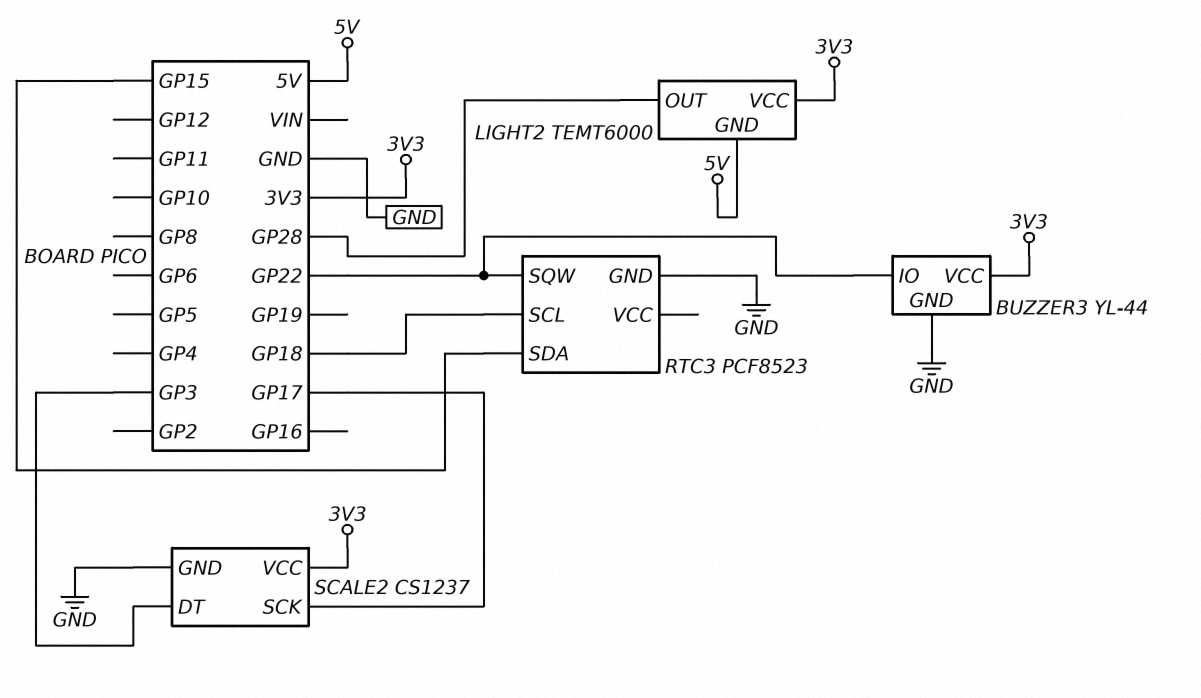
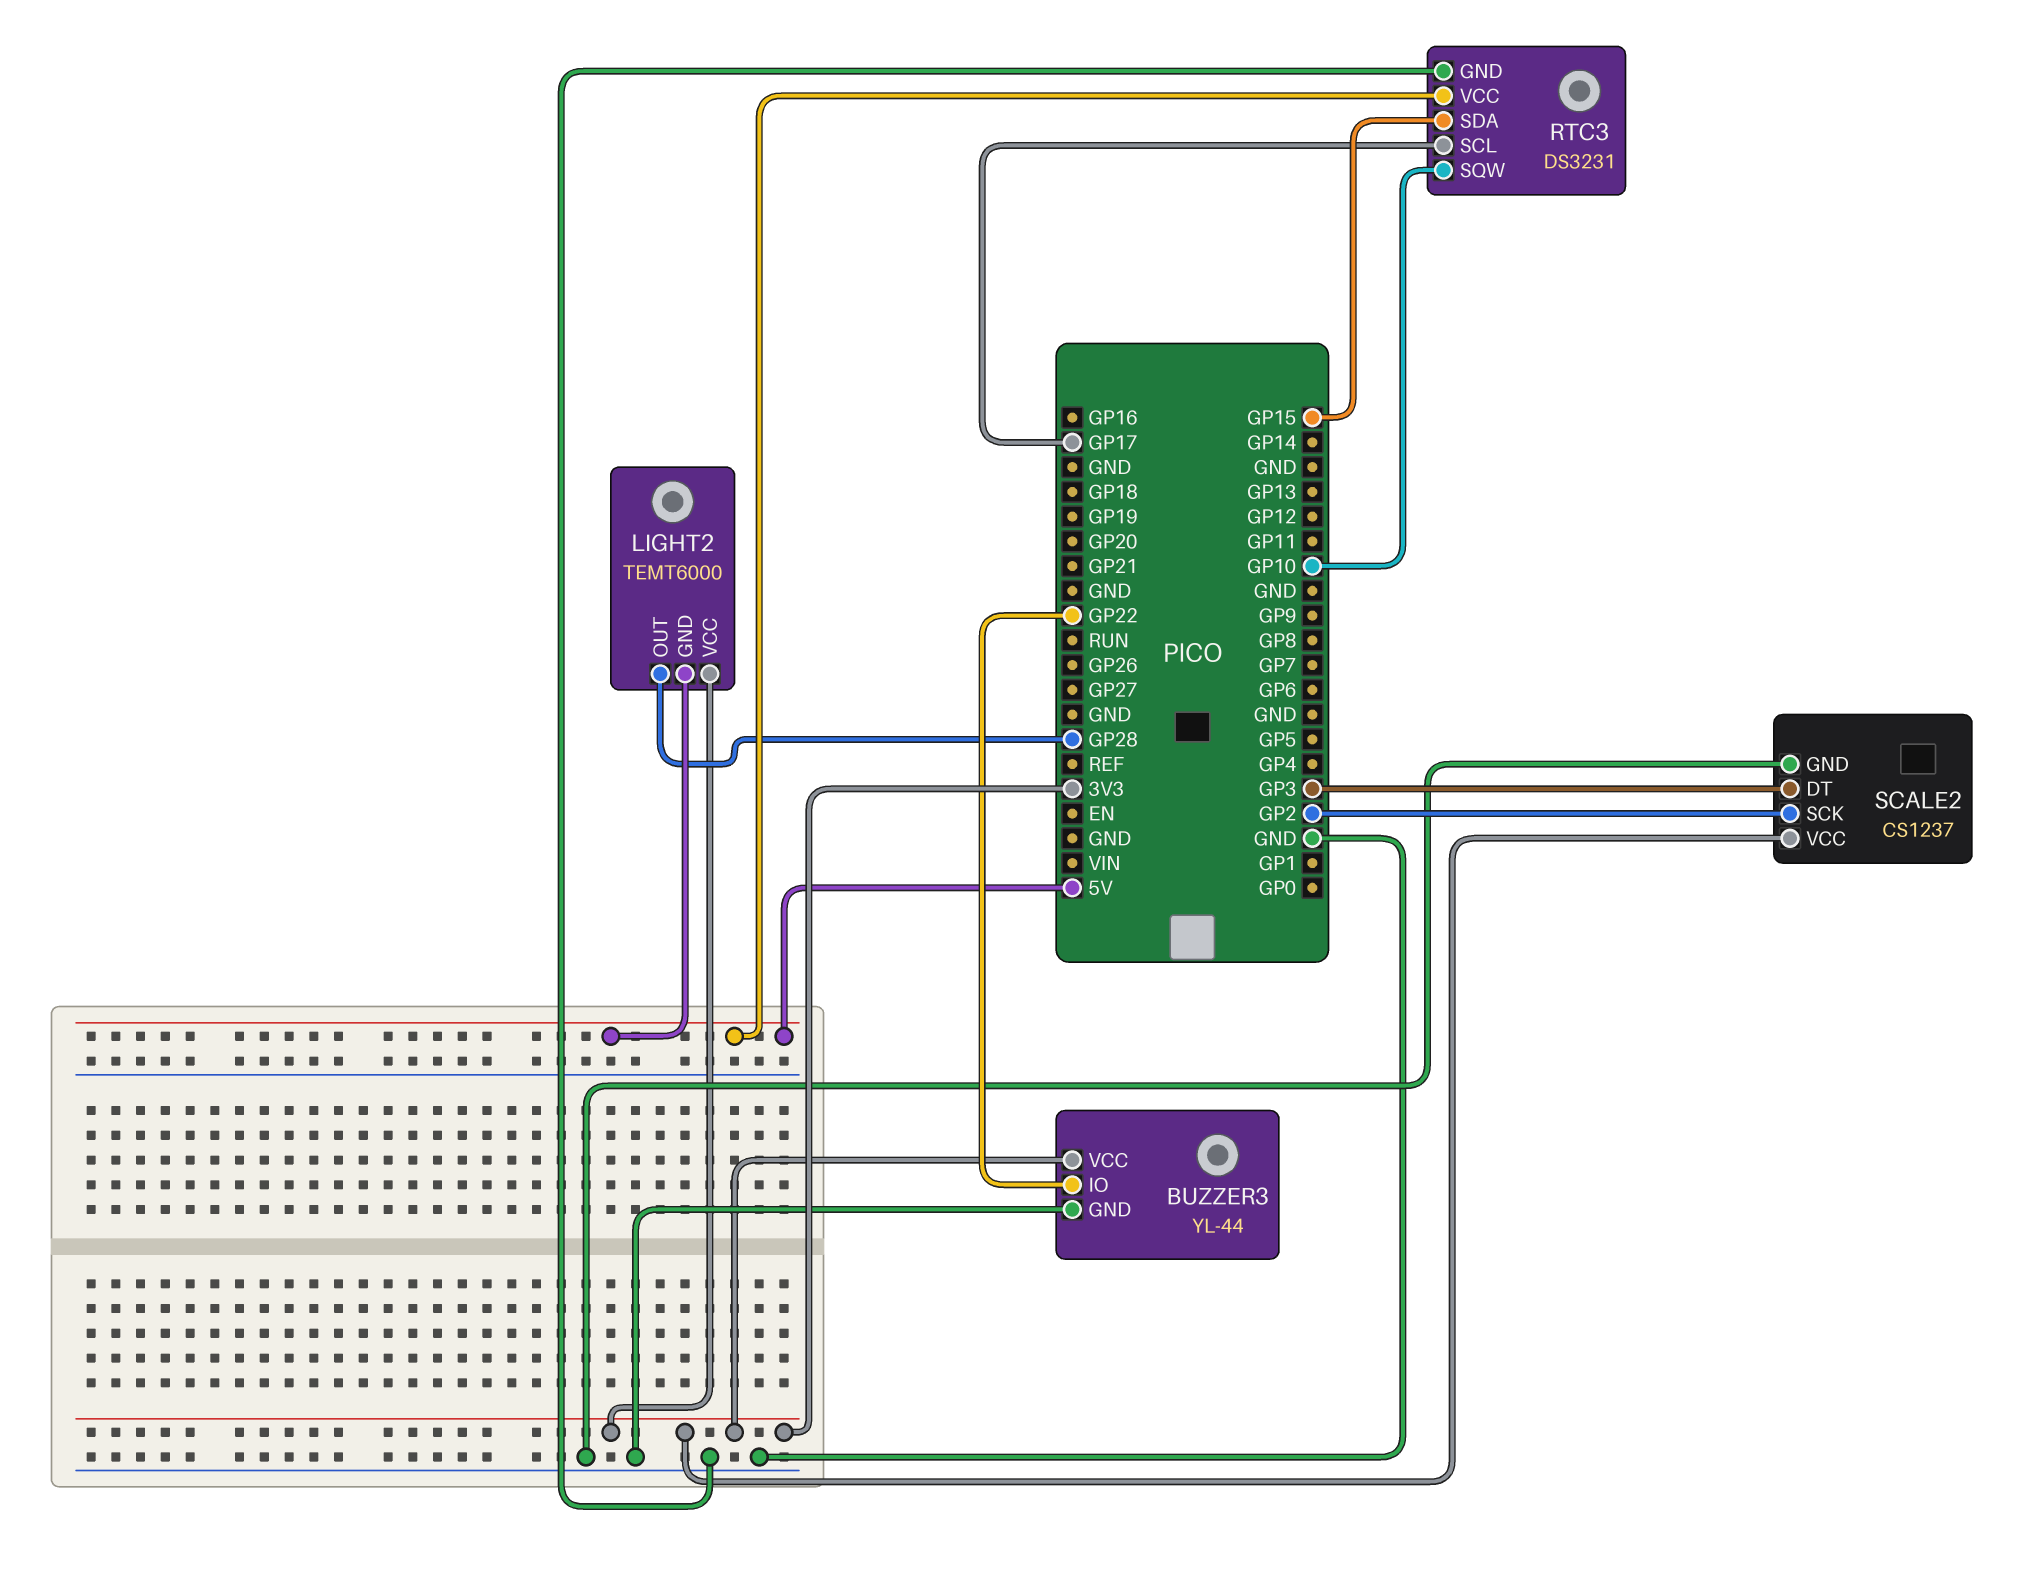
RTC3: PCF8523 -> DS3231
RTC3 pin SCL: GP18 -> GP17
RTC3 pin SQW: GP22 -> GP10
RTC3 pin VCC: none -> 5V
SCALE2 pin SCK: GP17 -> GP2

